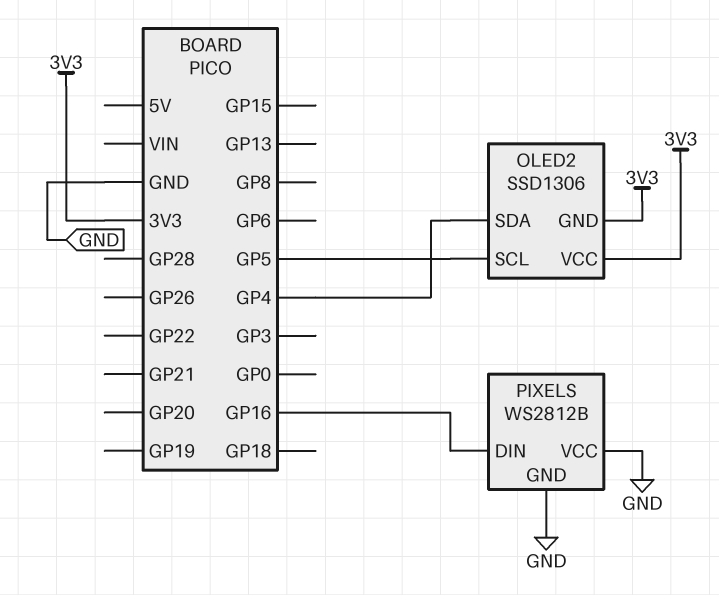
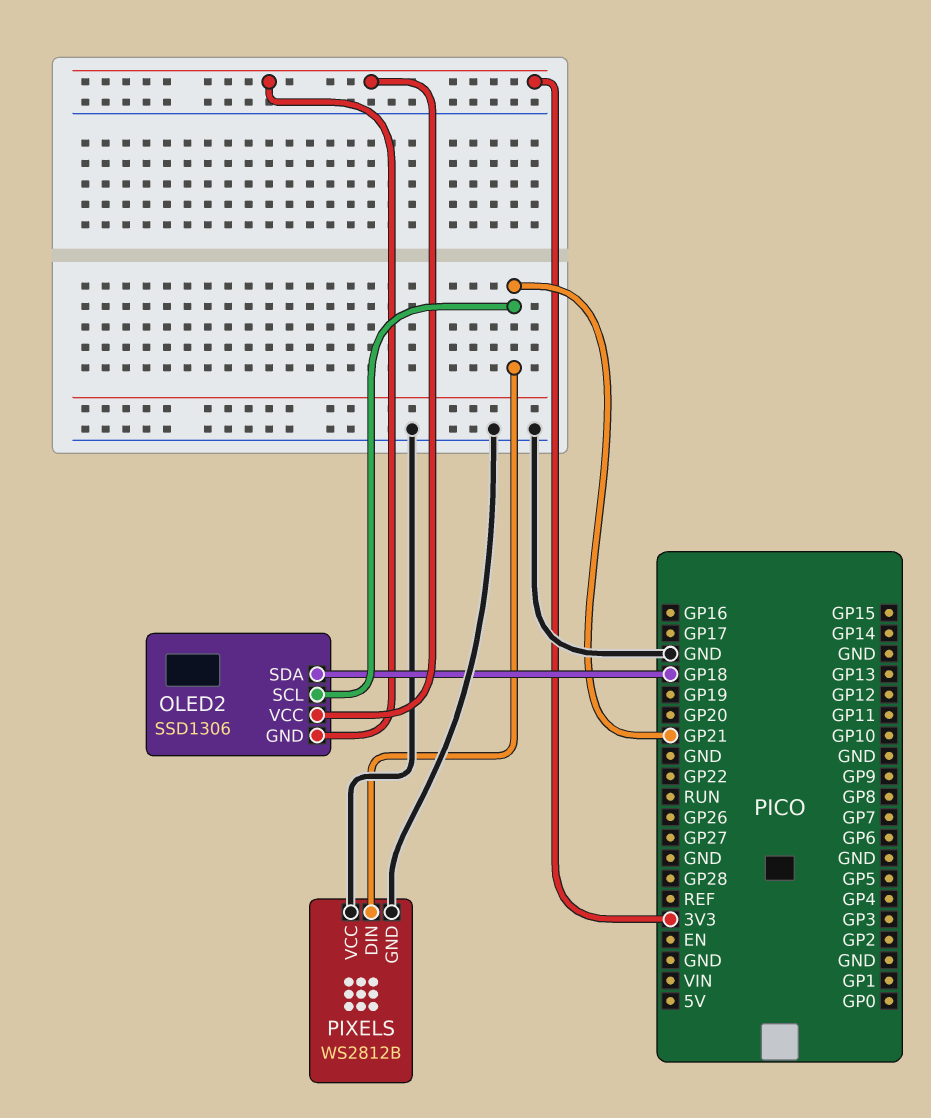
OLED2 pin SCL: GP5 -> GP21
OLED2 pin SDA: GP4 -> GP18
PIXELS pin DIN: GP16 -> GP21

